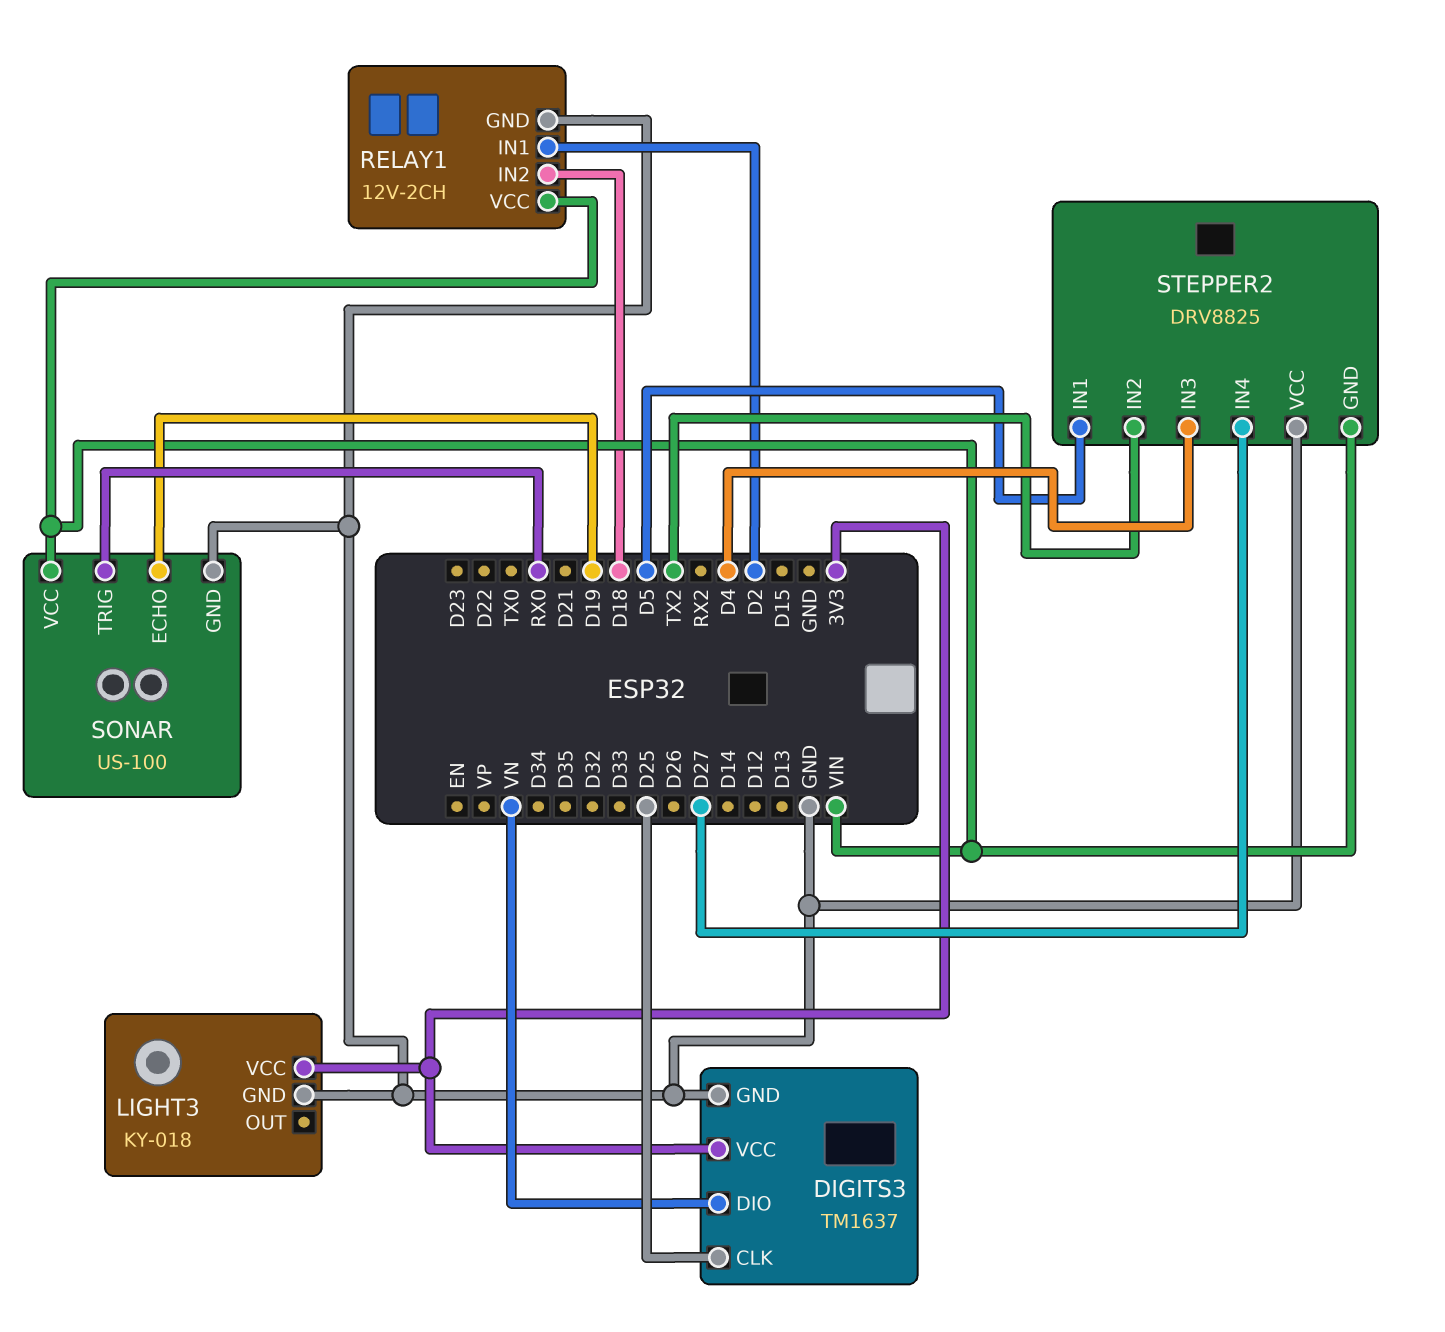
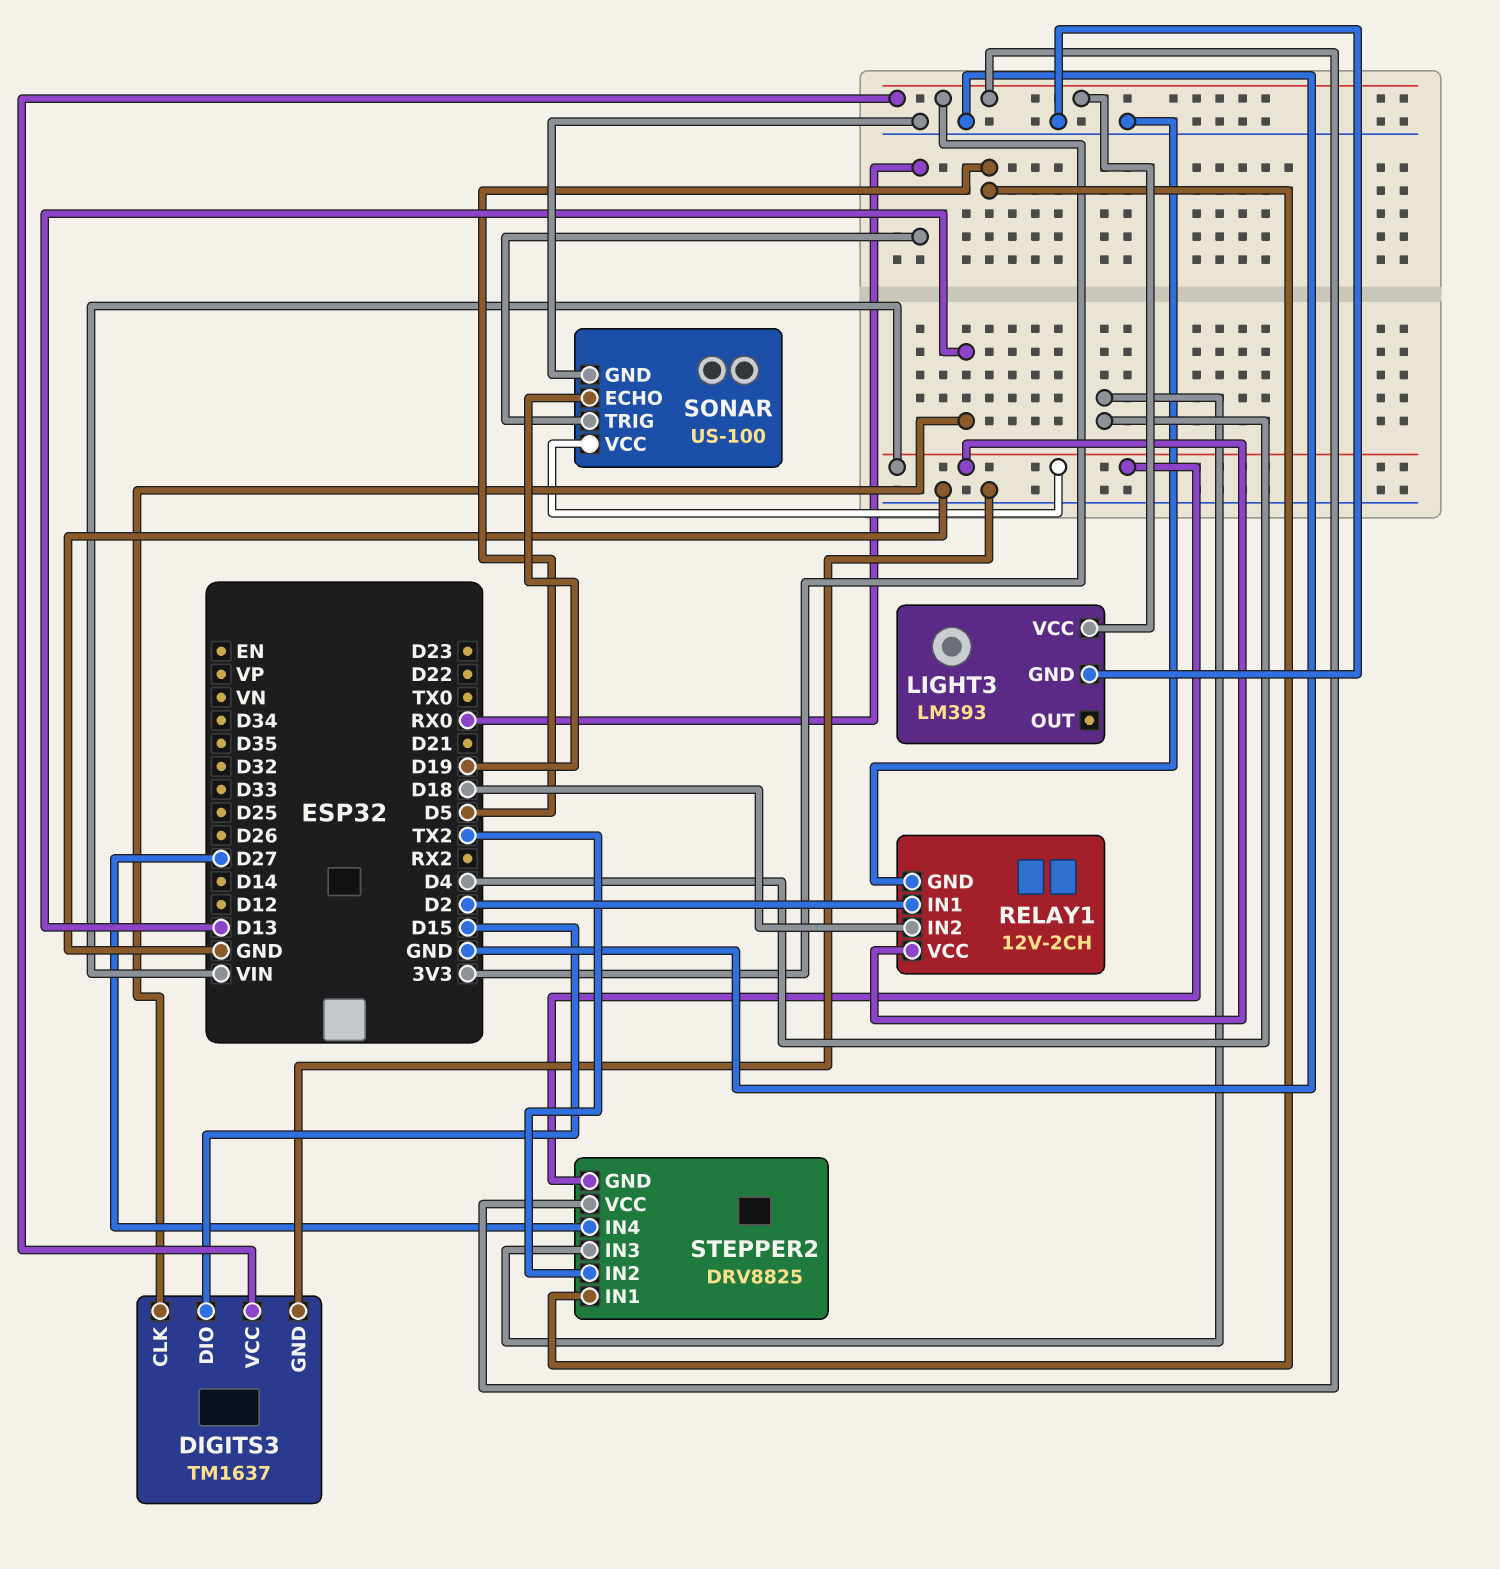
DIGITS3 pin CLK: D25 -> D13
DIGITS3 pin DIO: VN -> D15
LIGHT3: KY-018 -> LM393
STEPPER2 pin VCC: GND -> 3V3

